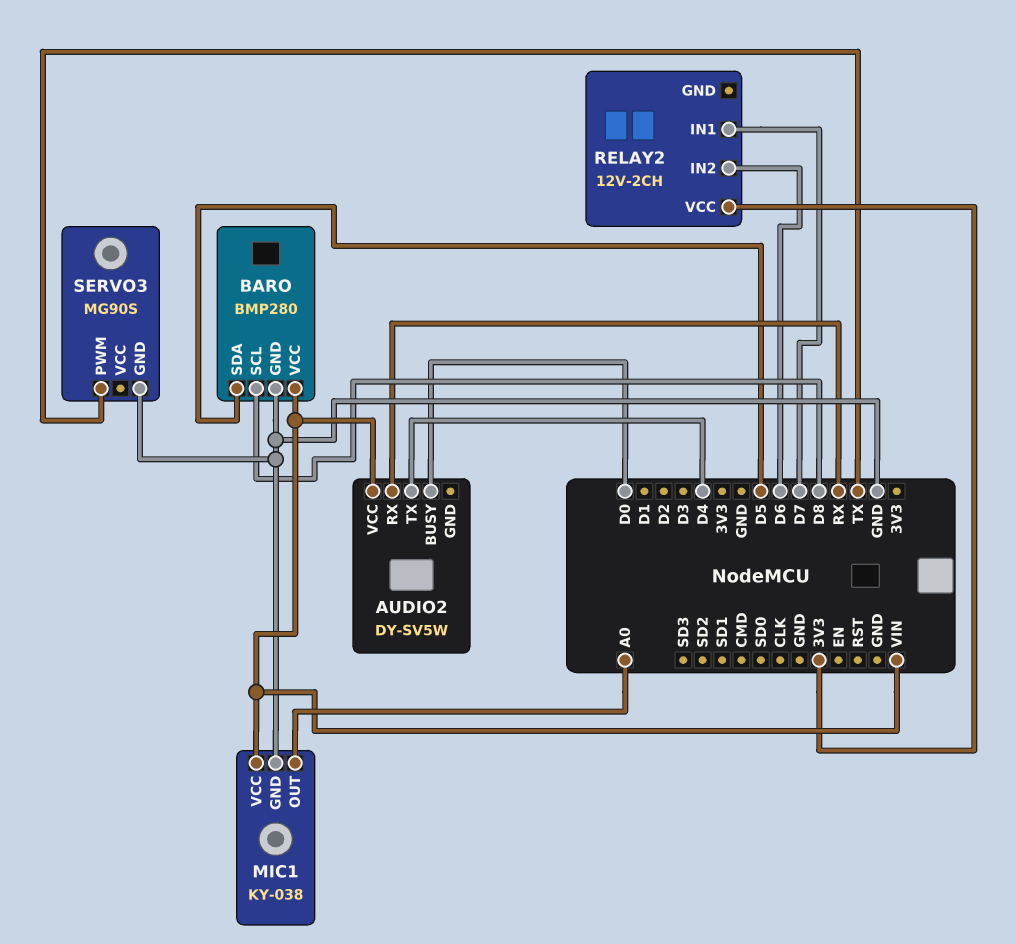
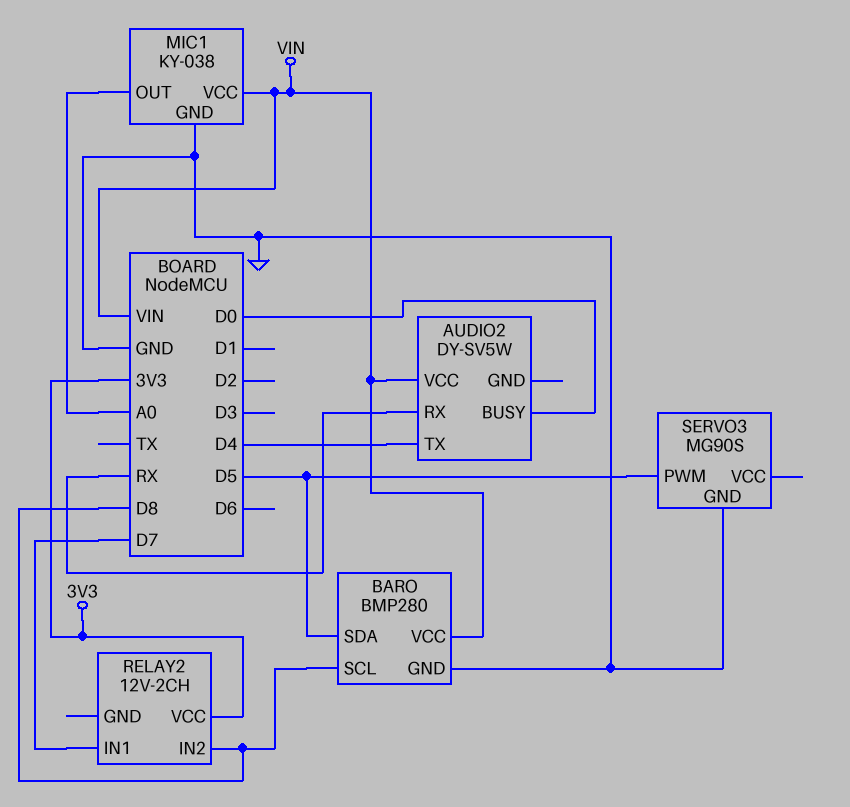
RELAY2 pin IN2: D6 -> D8
SERVO3 pin PWM: TX -> D5

